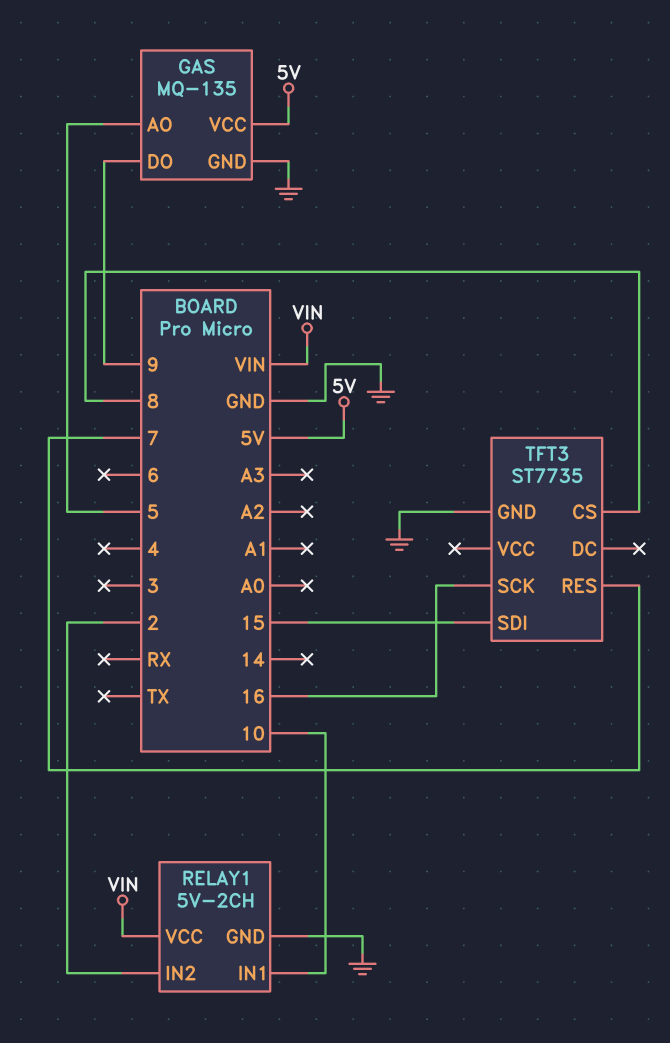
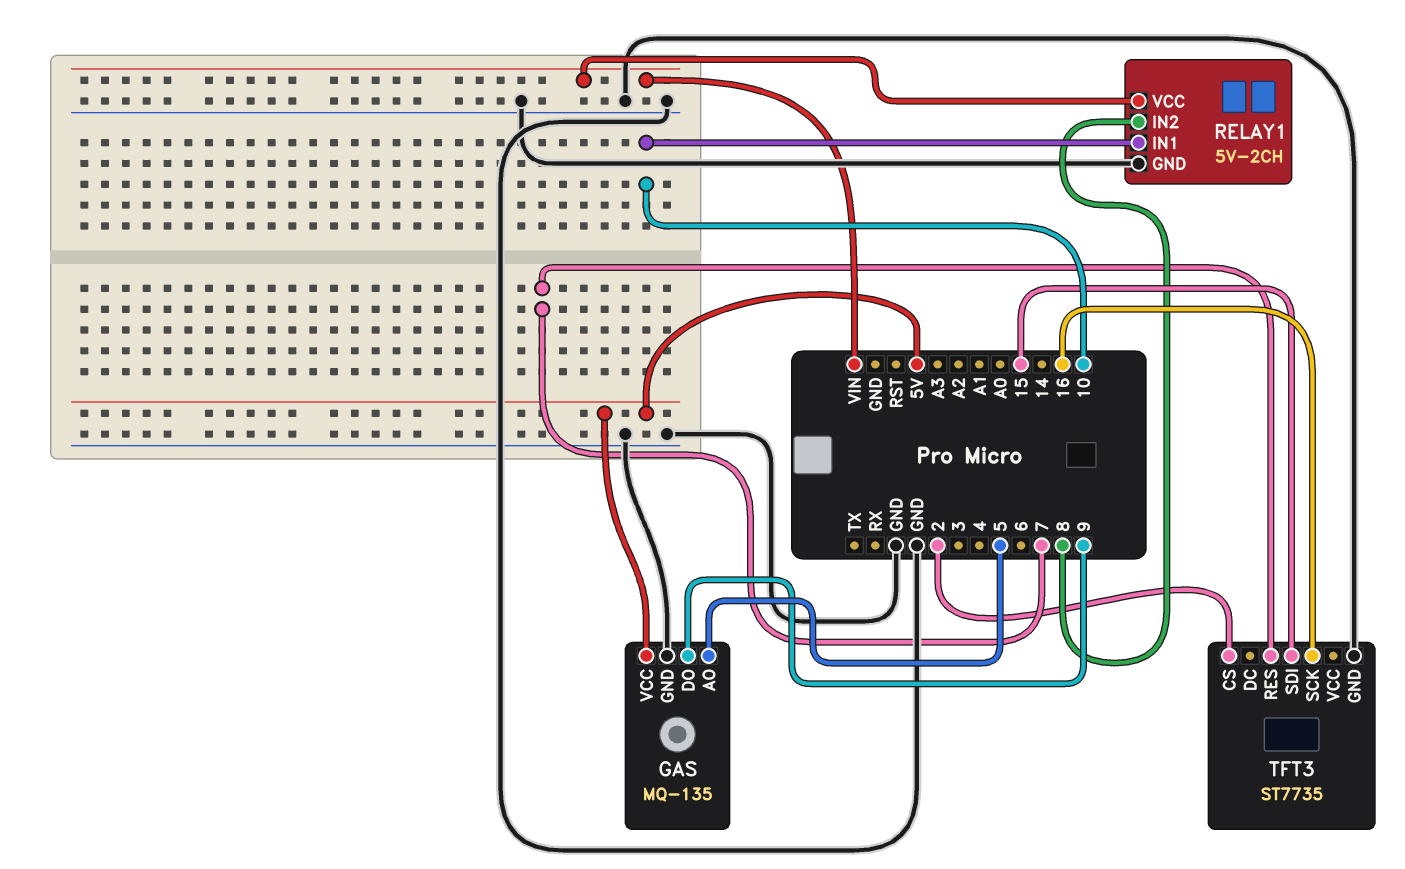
RELAY1 pin IN2: 2 -> 8
TFT3 pin CS: 8 -> 2

